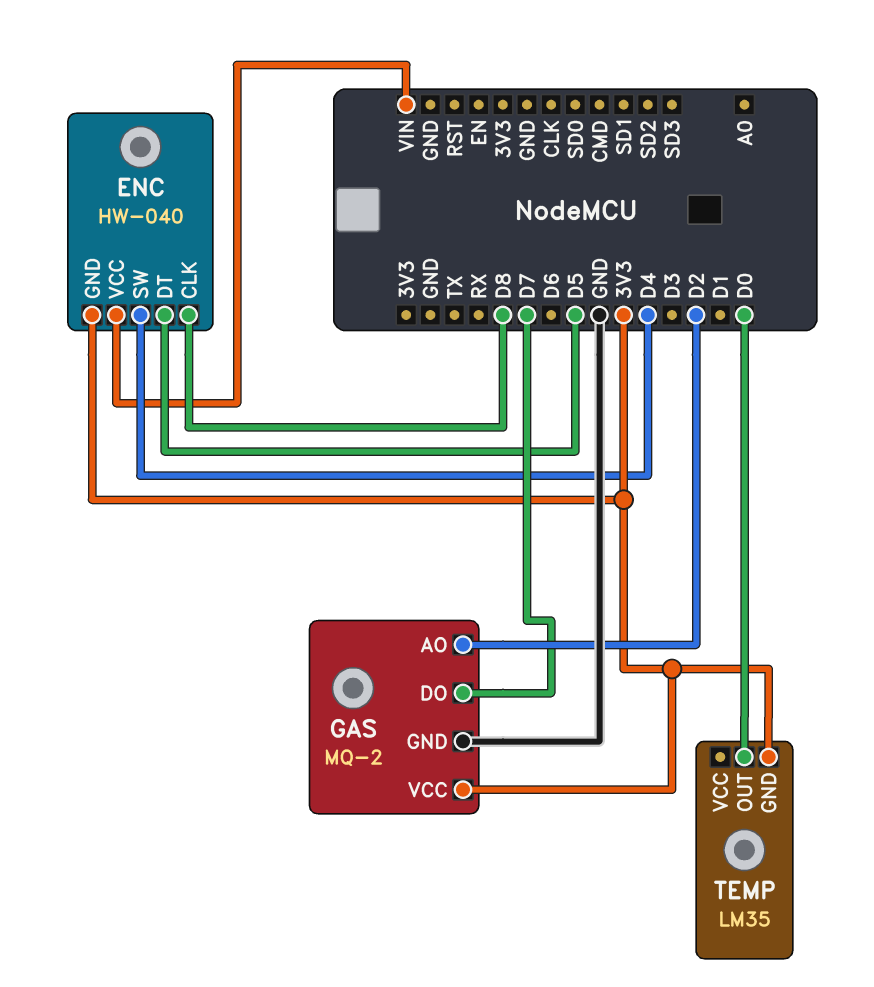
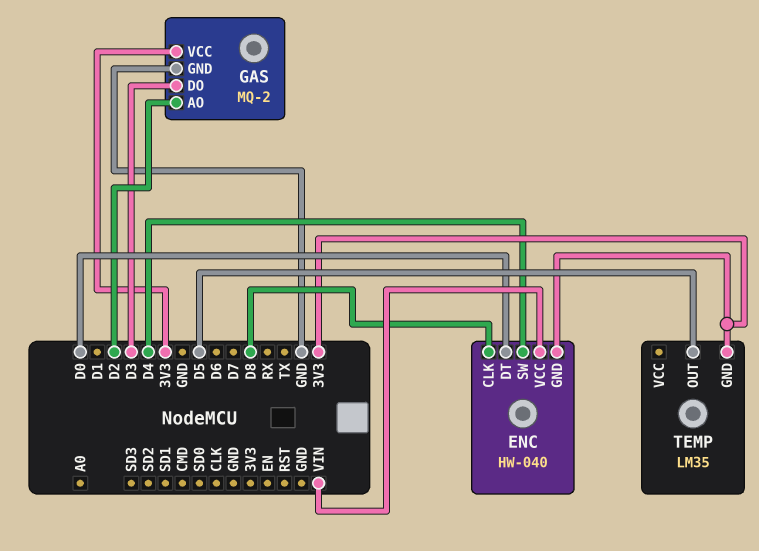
ENC pin DT: D5 -> D0
GAS pin DO: D7 -> D3
TEMP pin OUT: D0 -> D5

